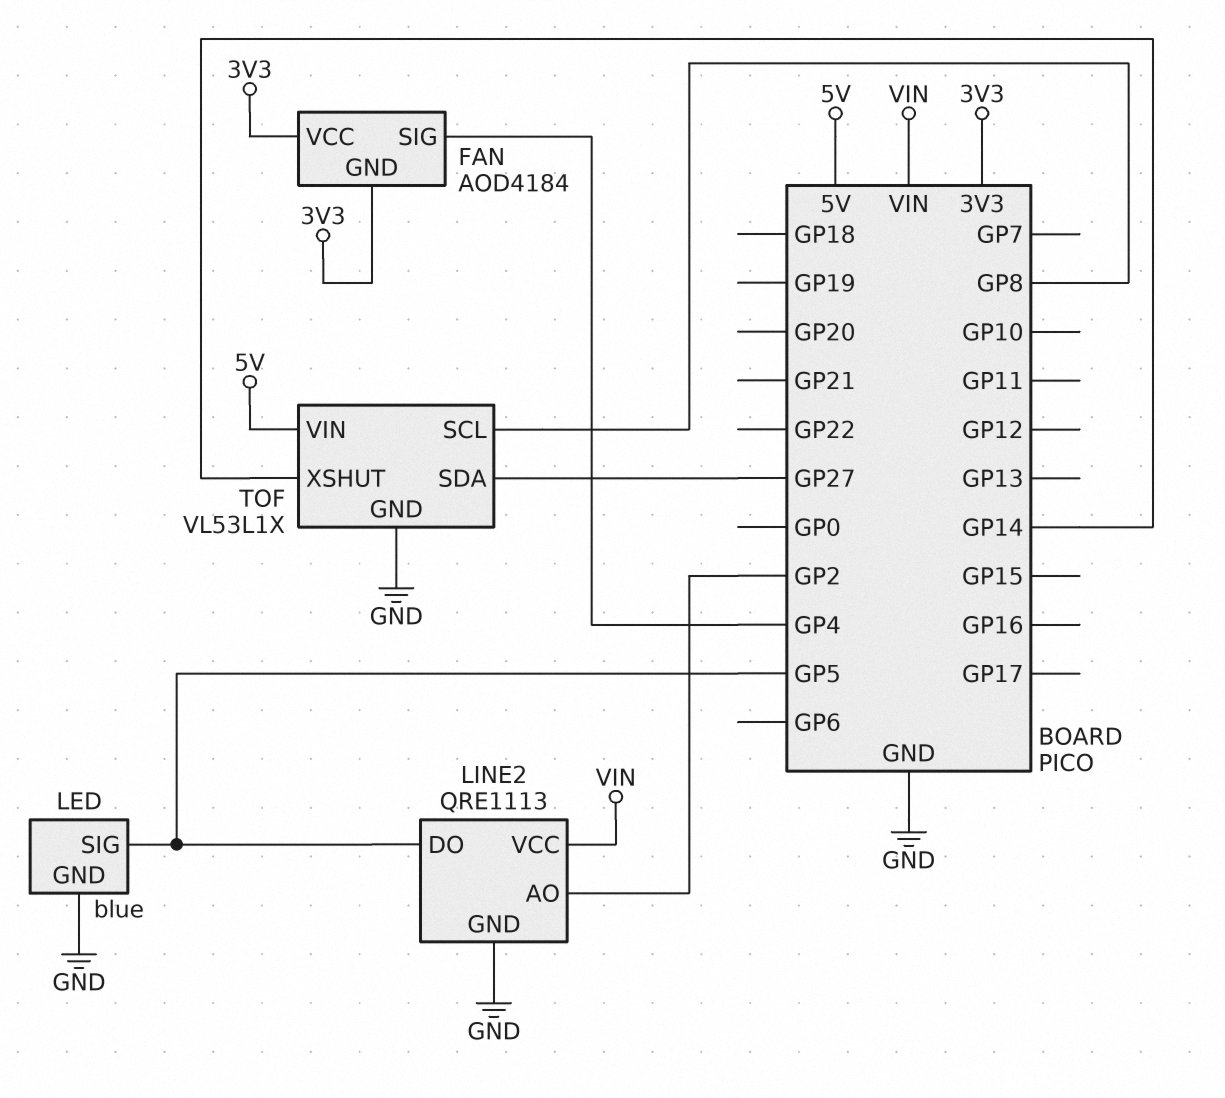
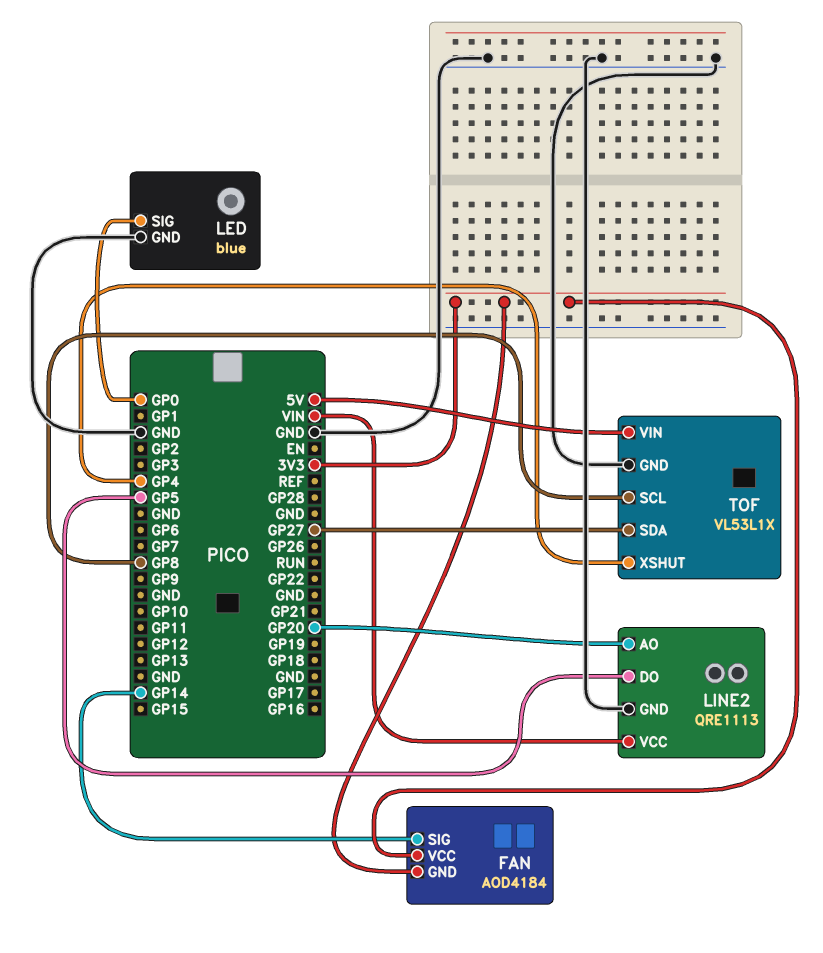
FAN pin SIG: GP4 -> GP14
LED pin SIG: GP5 -> GP0
LINE2 pin AO: GP2 -> GP20
TOF pin XSHUT: GP14 -> GP4

